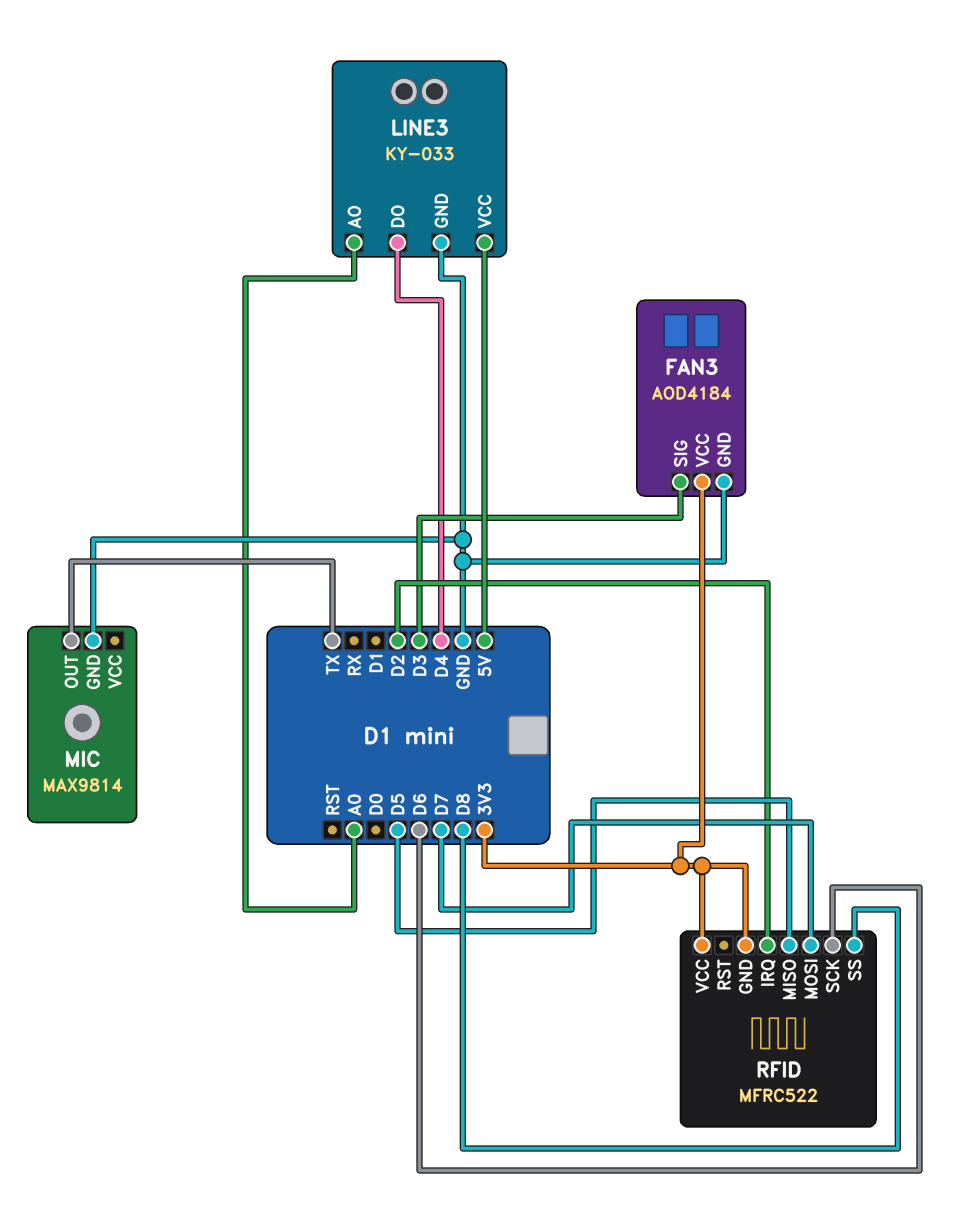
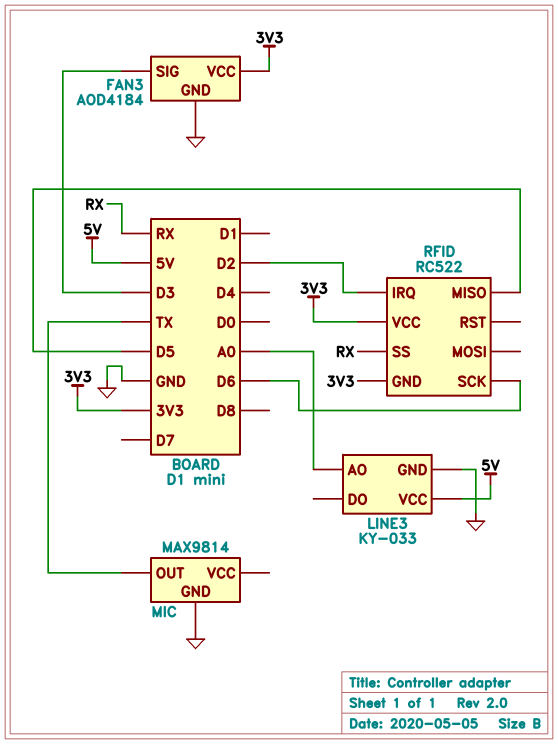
LINE3 pin DO: D4 -> none
RFID: MFRC522 -> RC522
RFID pin MOSI: D7 -> none
RFID pin SS: D8 -> RX

